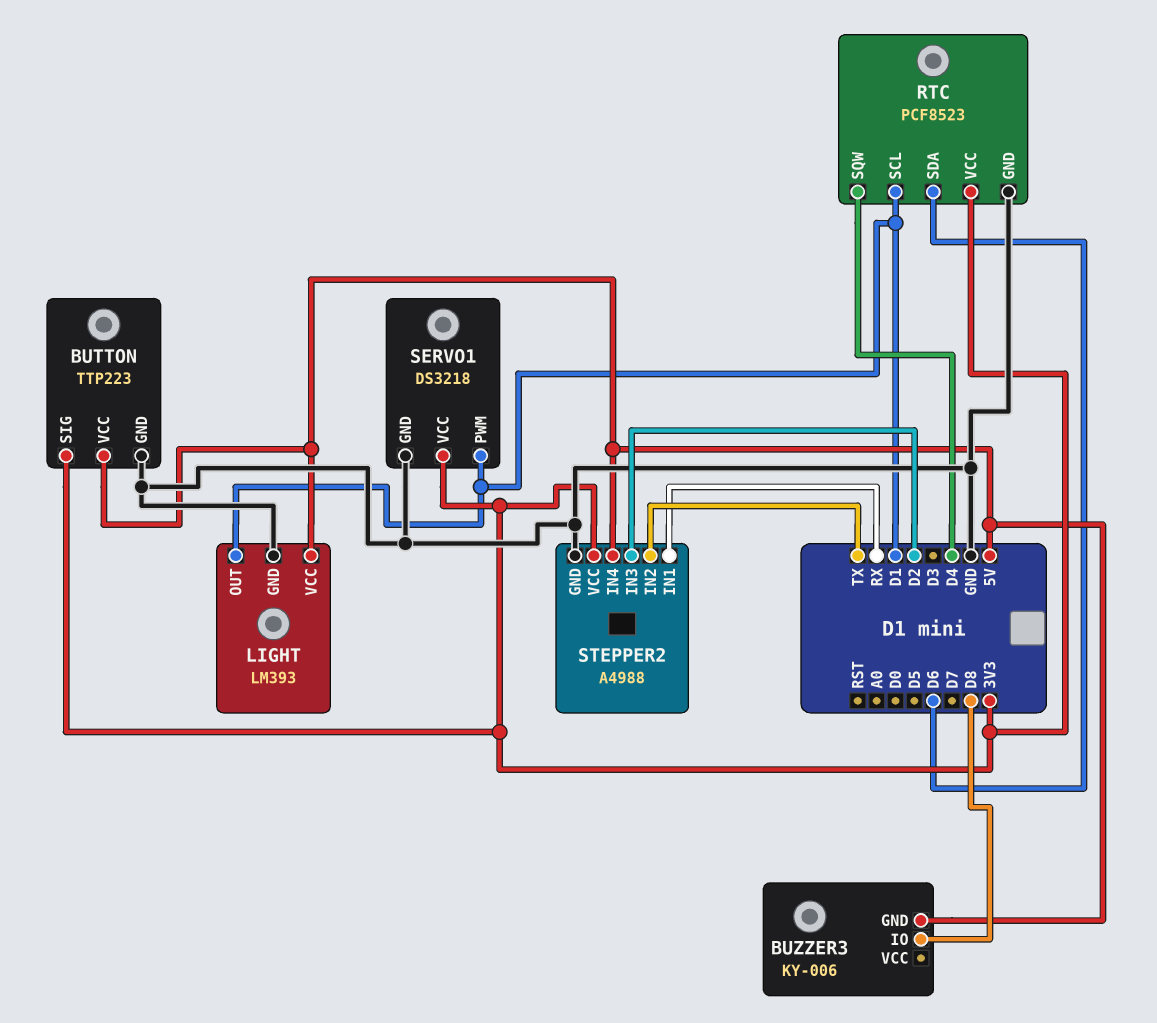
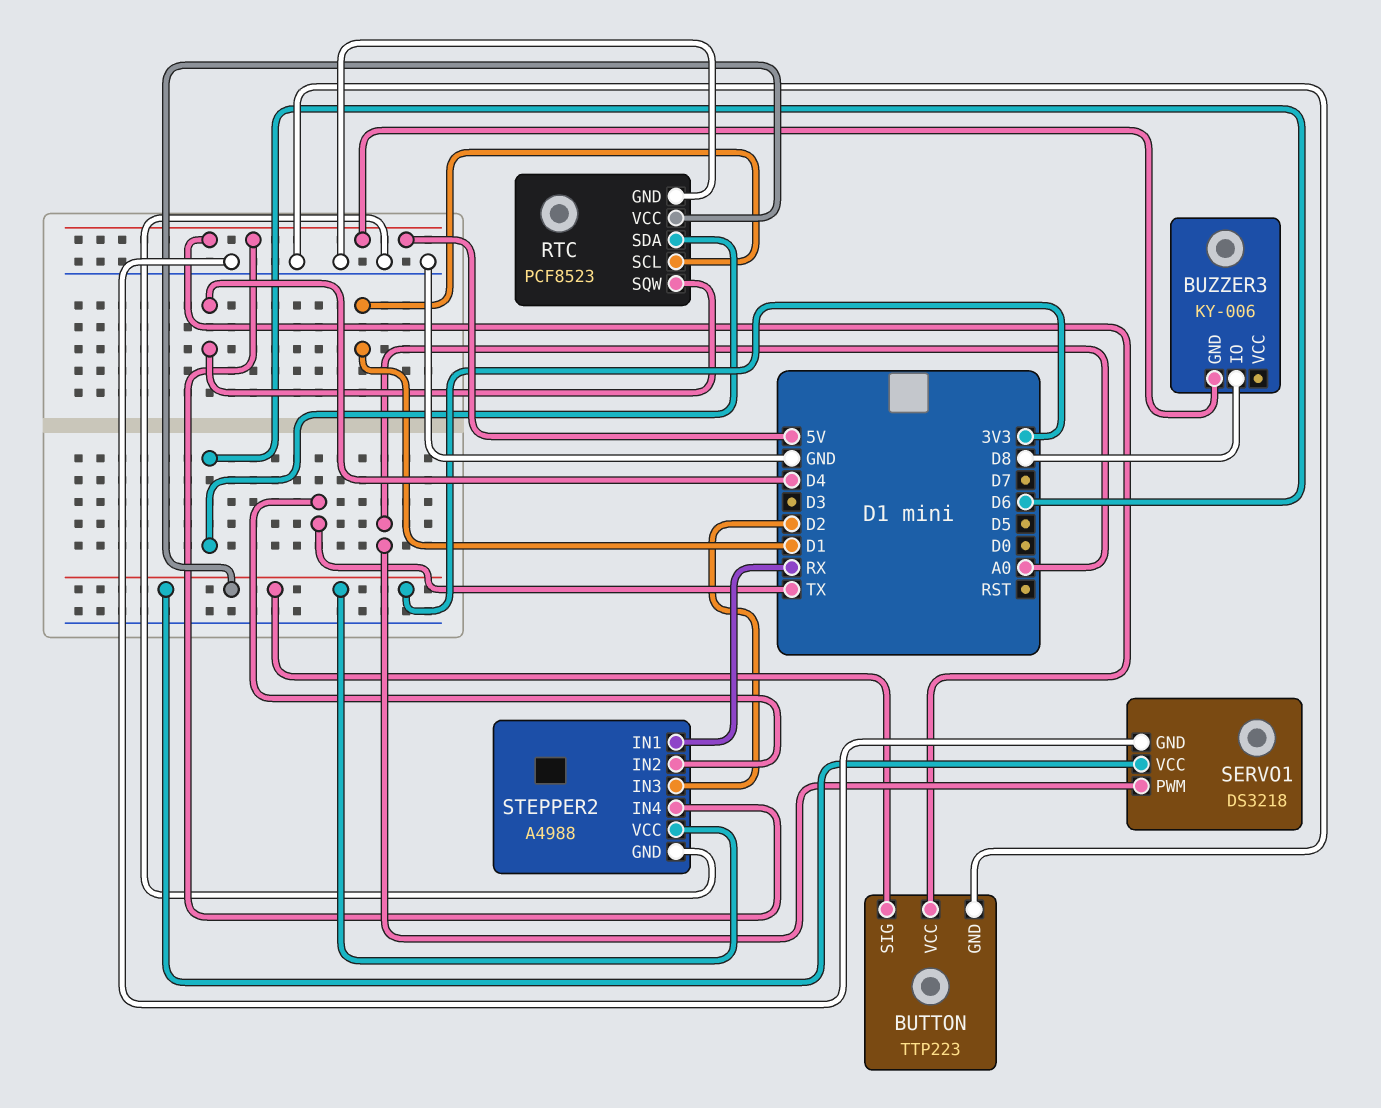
LIGHT: LM393 -> none
LIGHT pin GND: GND -> none
LIGHT pin OUT: D1 -> none
LIGHT pin VCC: 5V -> none
SERVO1 pin PWM: D1 -> A0

